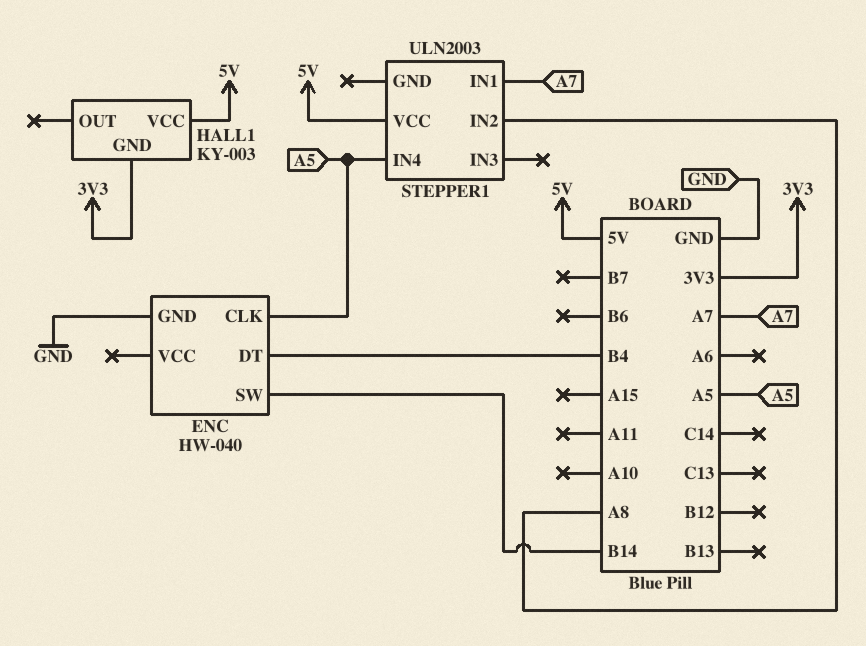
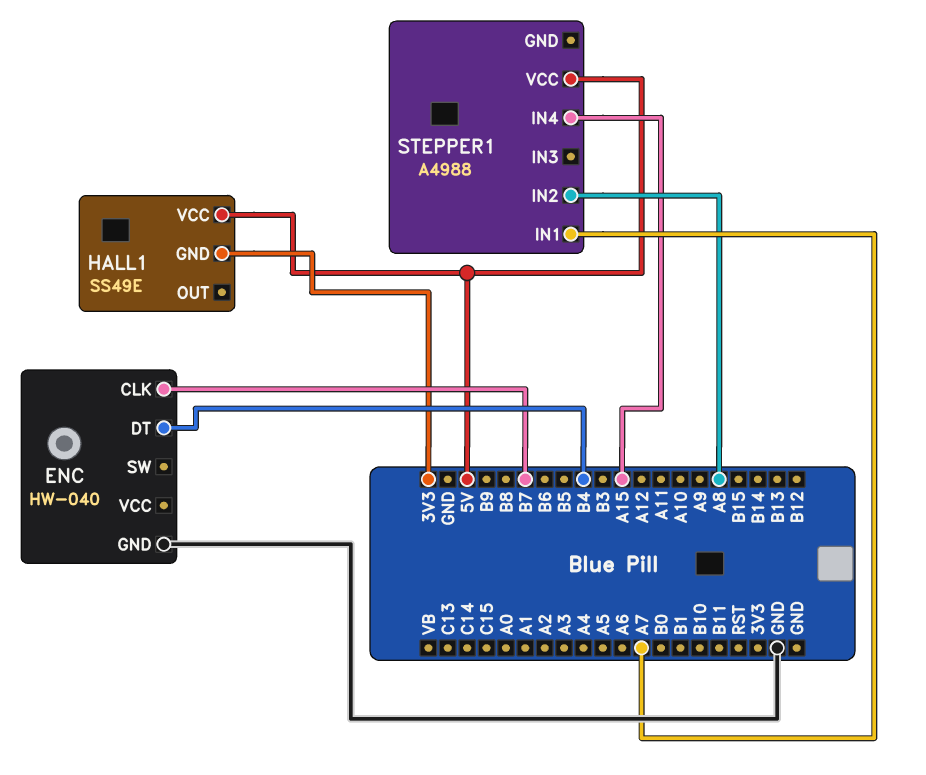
ENC pin CLK: A5 -> B7
ENC pin SW: B14 -> none
HALL1: KY-003 -> SS49E
STEPPER1: ULN2003 -> A4988
STEPPER1 pin IN4: A5 -> A15

